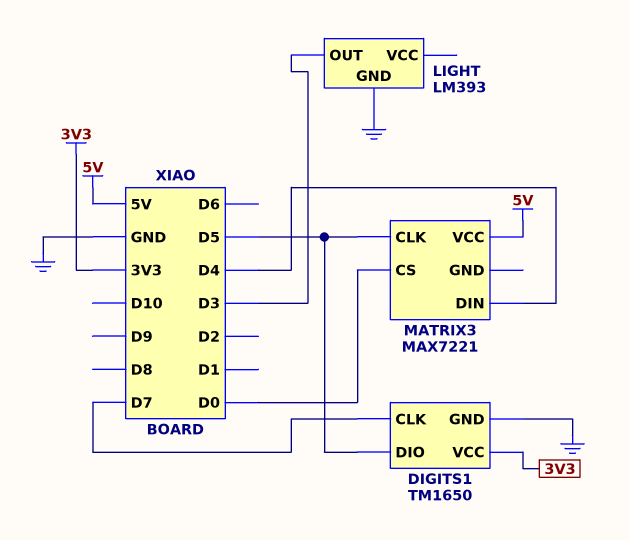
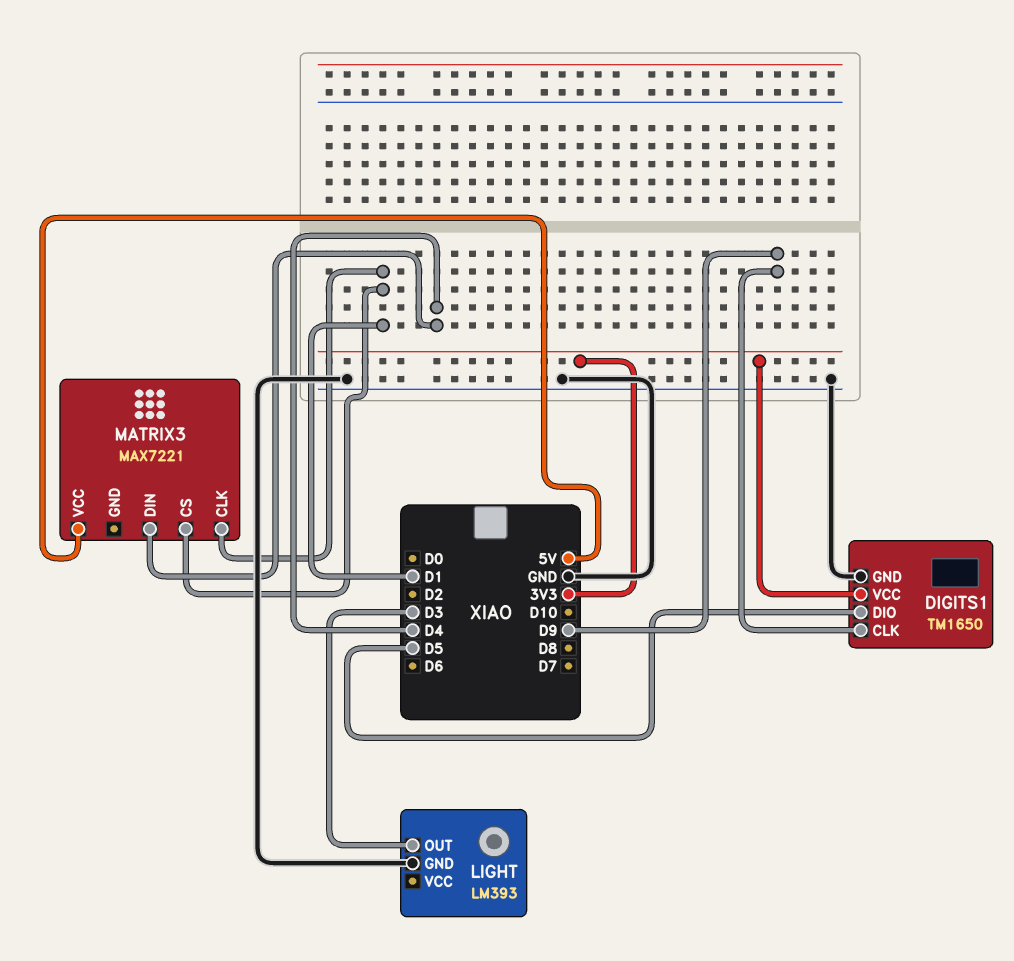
DIGITS1 pin CLK: D7 -> D9
MATRIX3 pin CLK: D5 -> D1
MATRIX3 pin CS: D0 -> D1

